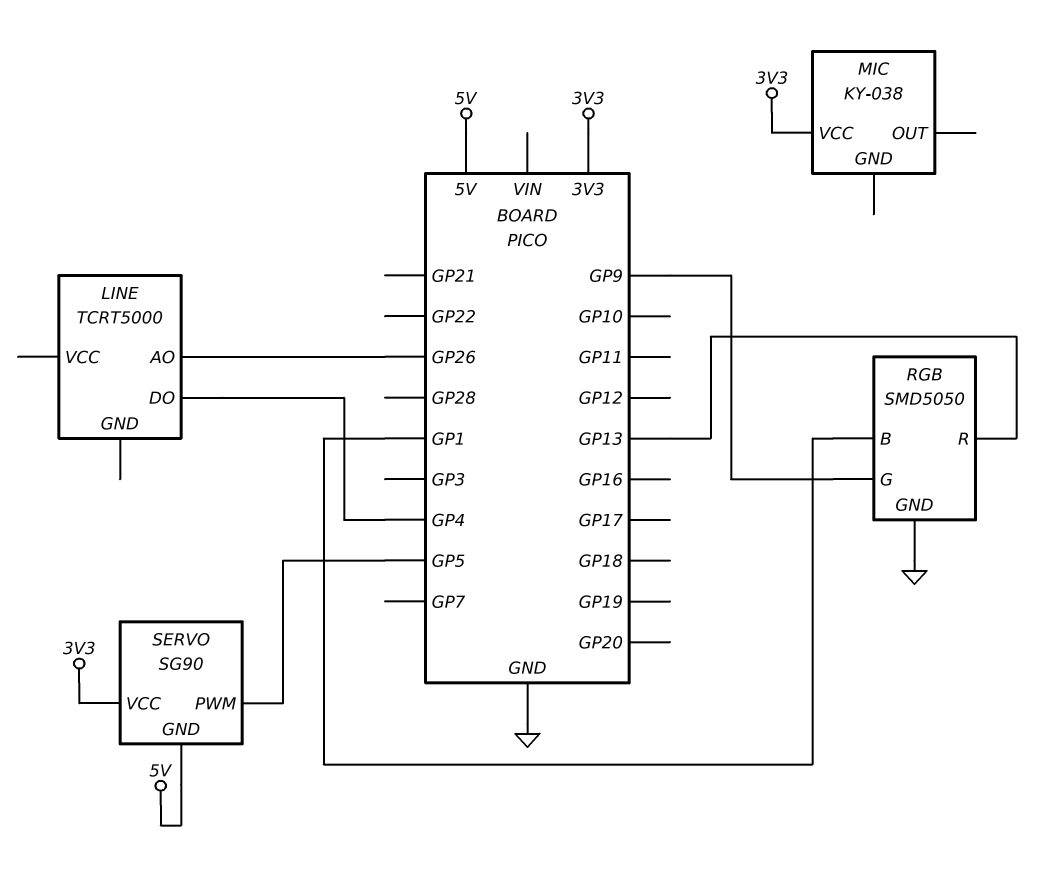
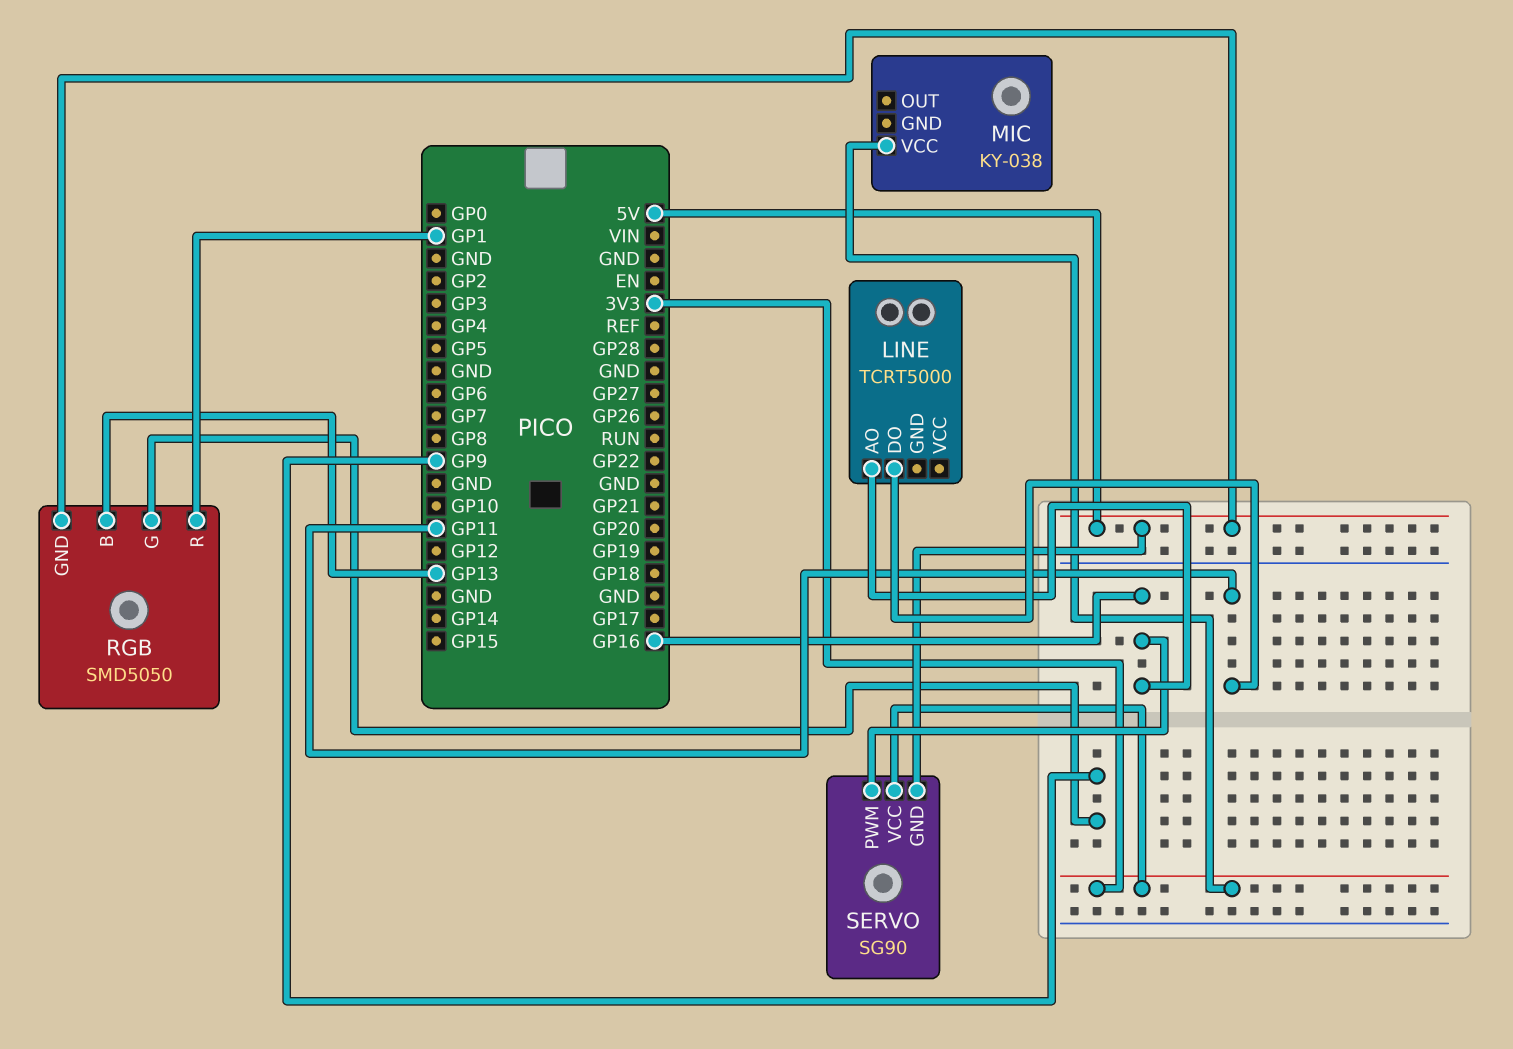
LINE pin AO: GP26 -> GP16
LINE pin DO: GP4 -> GP11
RGB pin B: GP1 -> GP13
RGB pin GND: GND -> 5V
RGB pin R: GP13 -> GP1
SERVO pin PWM: GP5 -> GP16

